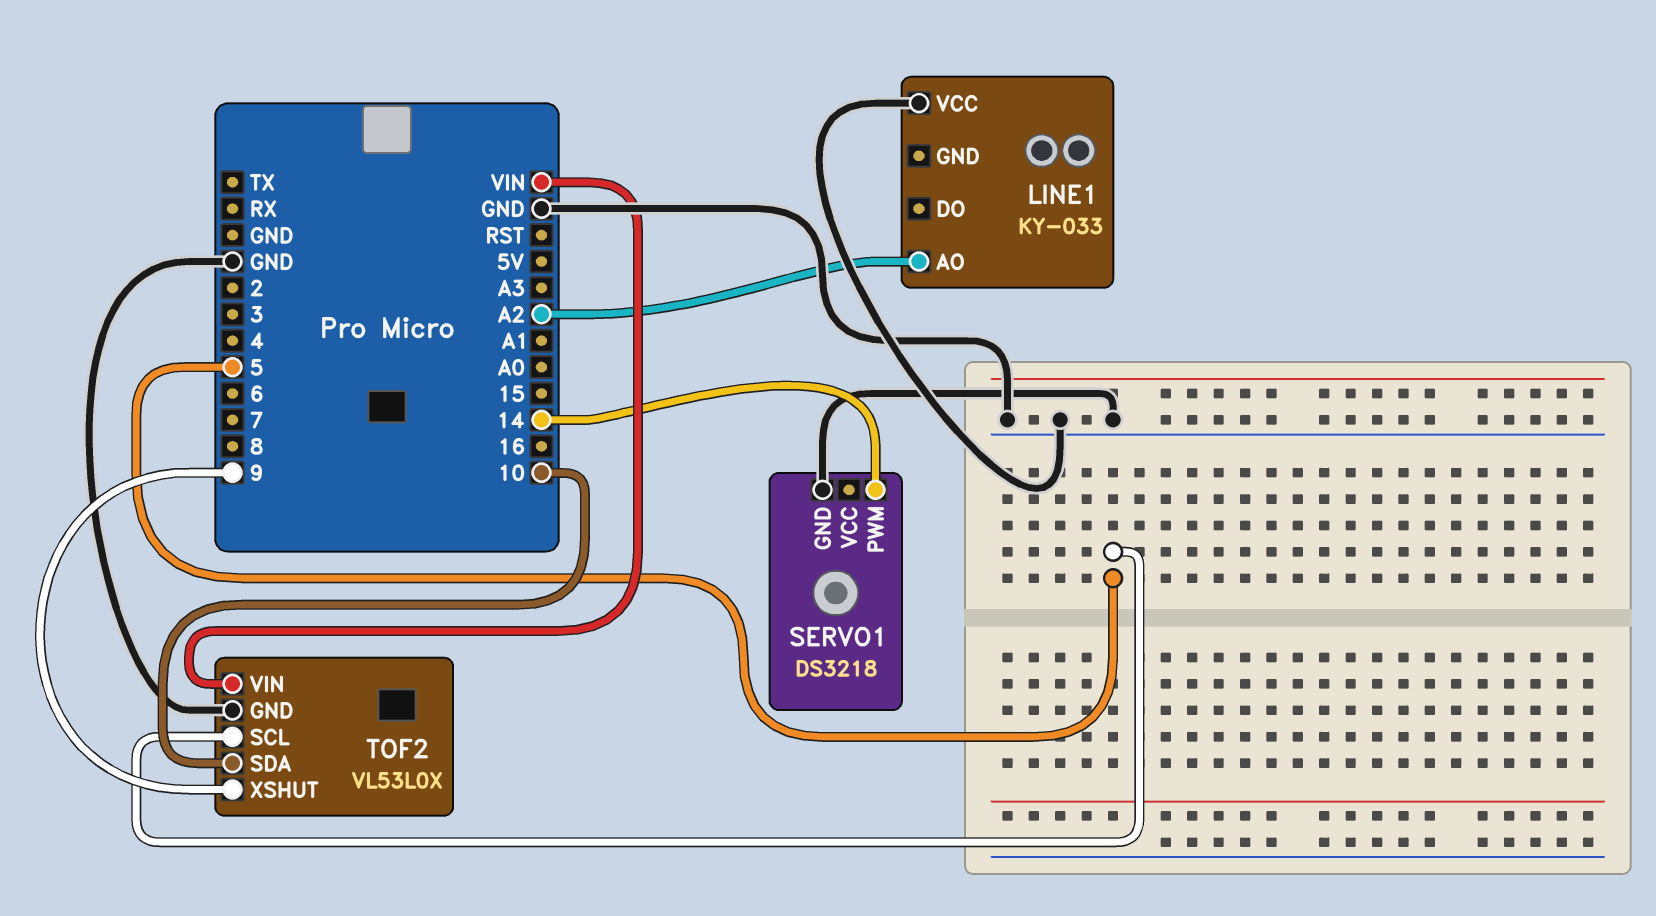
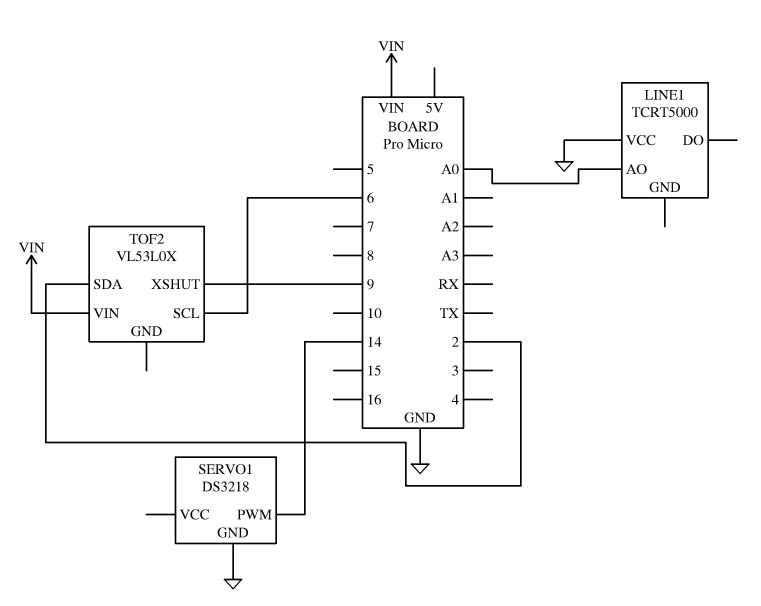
LINE1: KY-033 -> TCRT5000
LINE1 pin AO: A2 -> A0
TOF2 pin GND: GND -> none
TOF2 pin SCL: 5 -> 6
TOF2 pin SDA: 10 -> 2

